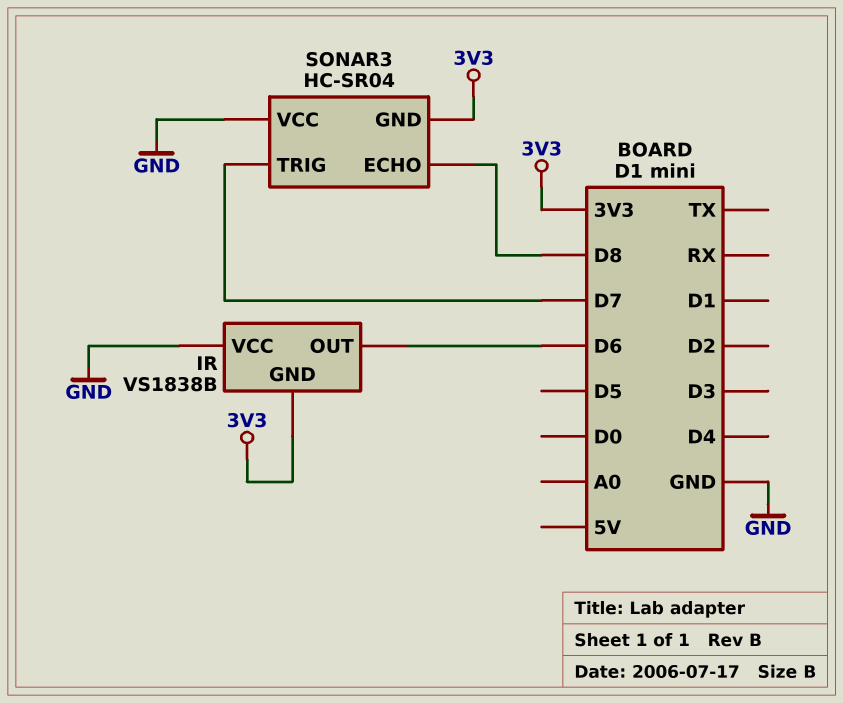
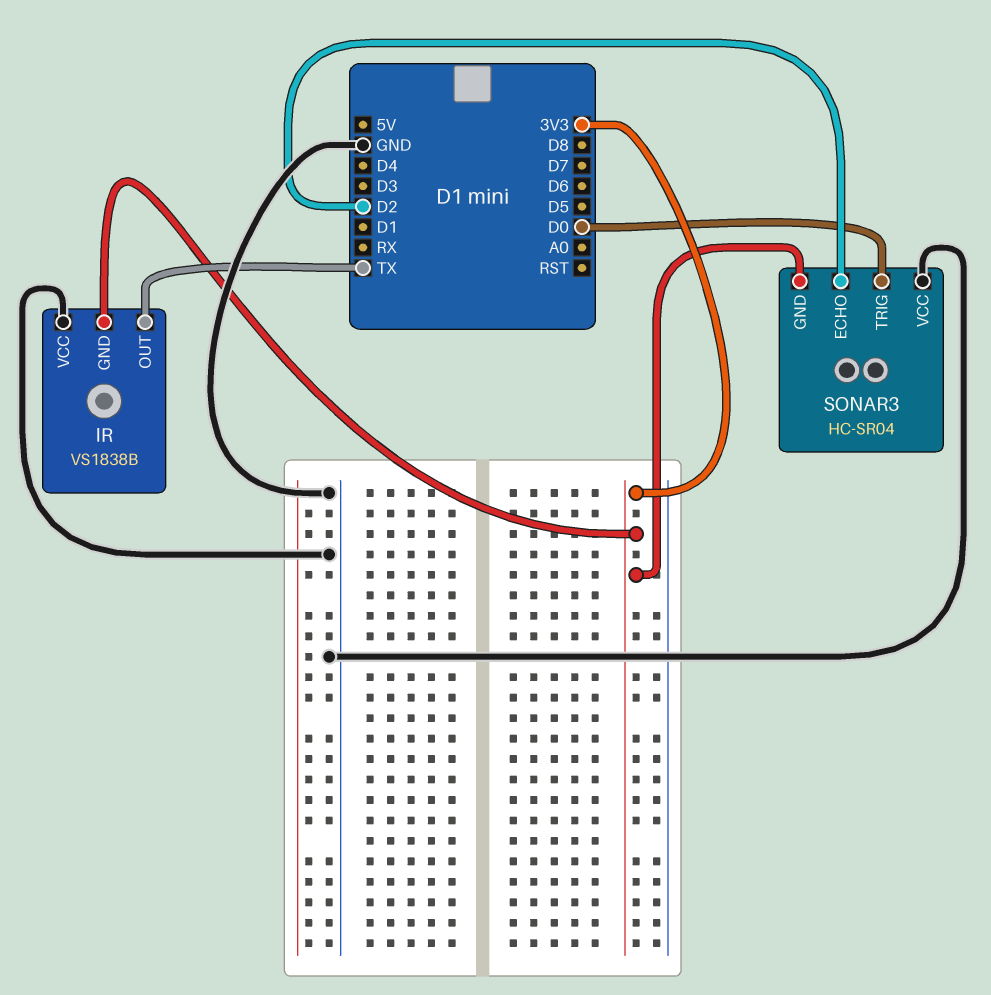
IR pin OUT: D6 -> TX
SONAR3 pin ECHO: D8 -> D2
SONAR3 pin TRIG: D7 -> D0

